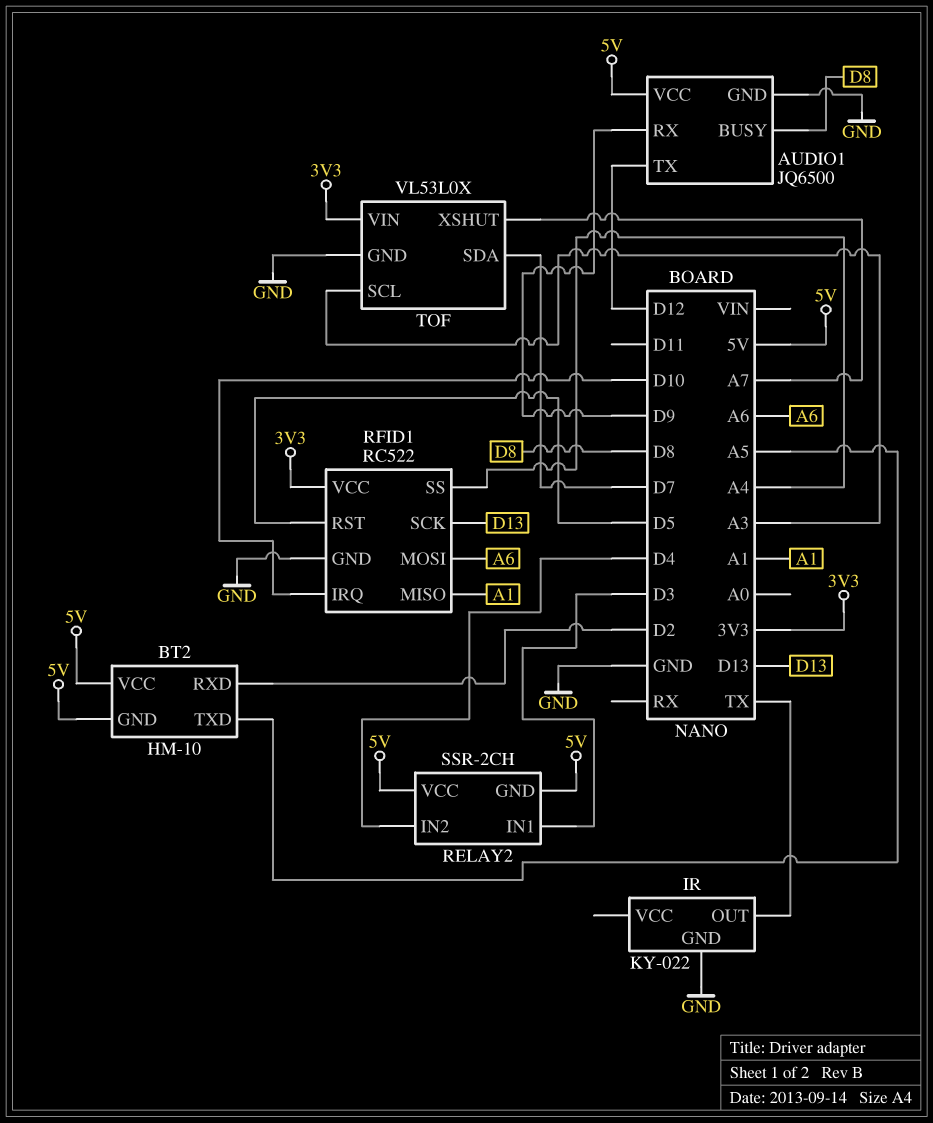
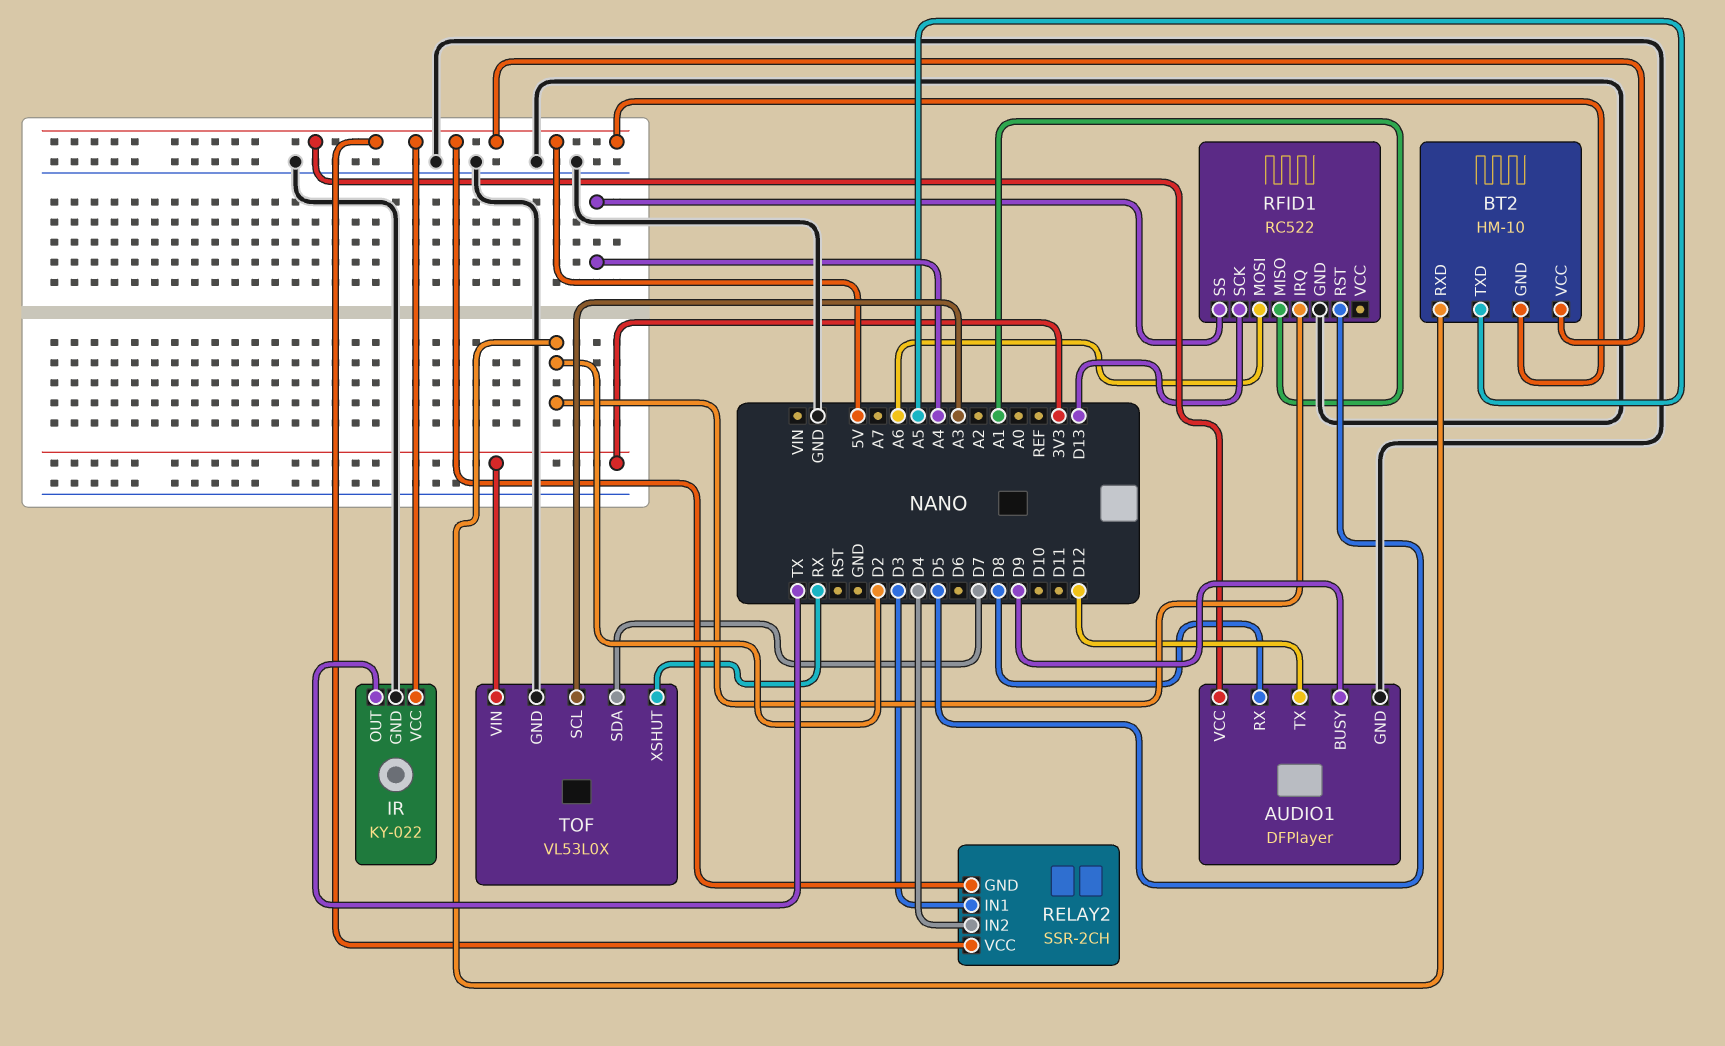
AUDIO1: JQ6500 -> DFPlayer
AUDIO1 pin BUSY: D8 -> D9
AUDIO1 pin RX: D9 -> D8
IR pin VCC: none -> 5V
RFID1 pin IRQ: D10 -> D2
RFID1 pin VCC: 3V3 -> none
TOF pin XSHUT: A7 -> RX

